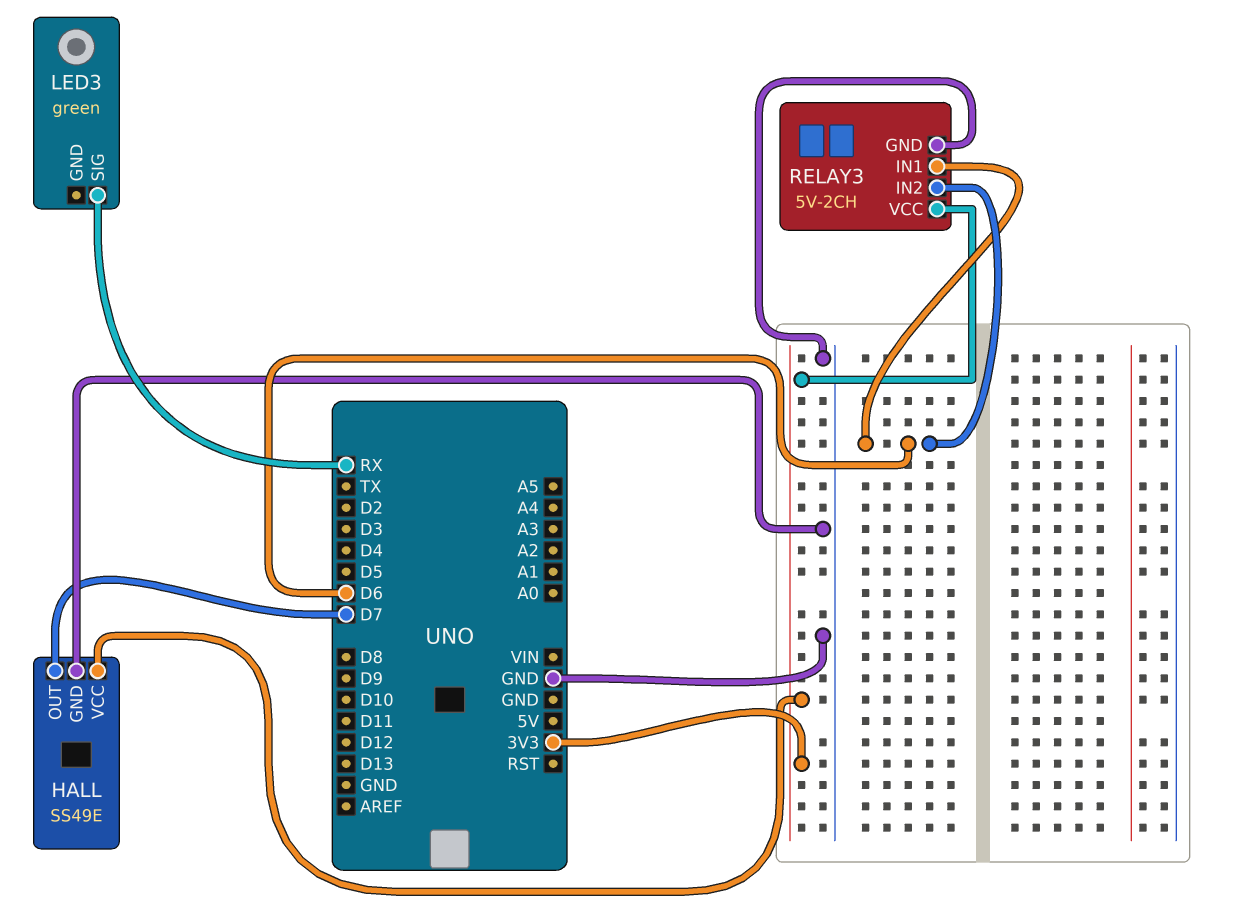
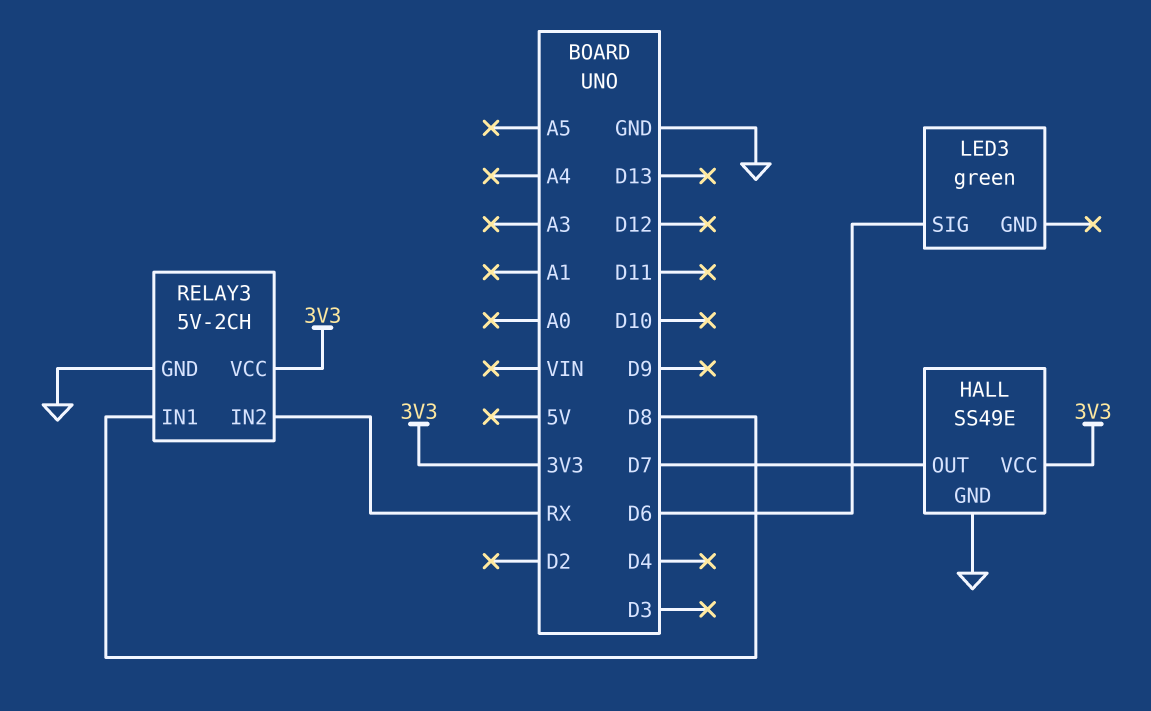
LED3 pin SIG: RX -> D6
RELAY3 pin IN1: D6 -> D8
RELAY3 pin IN2: D6 -> RX

